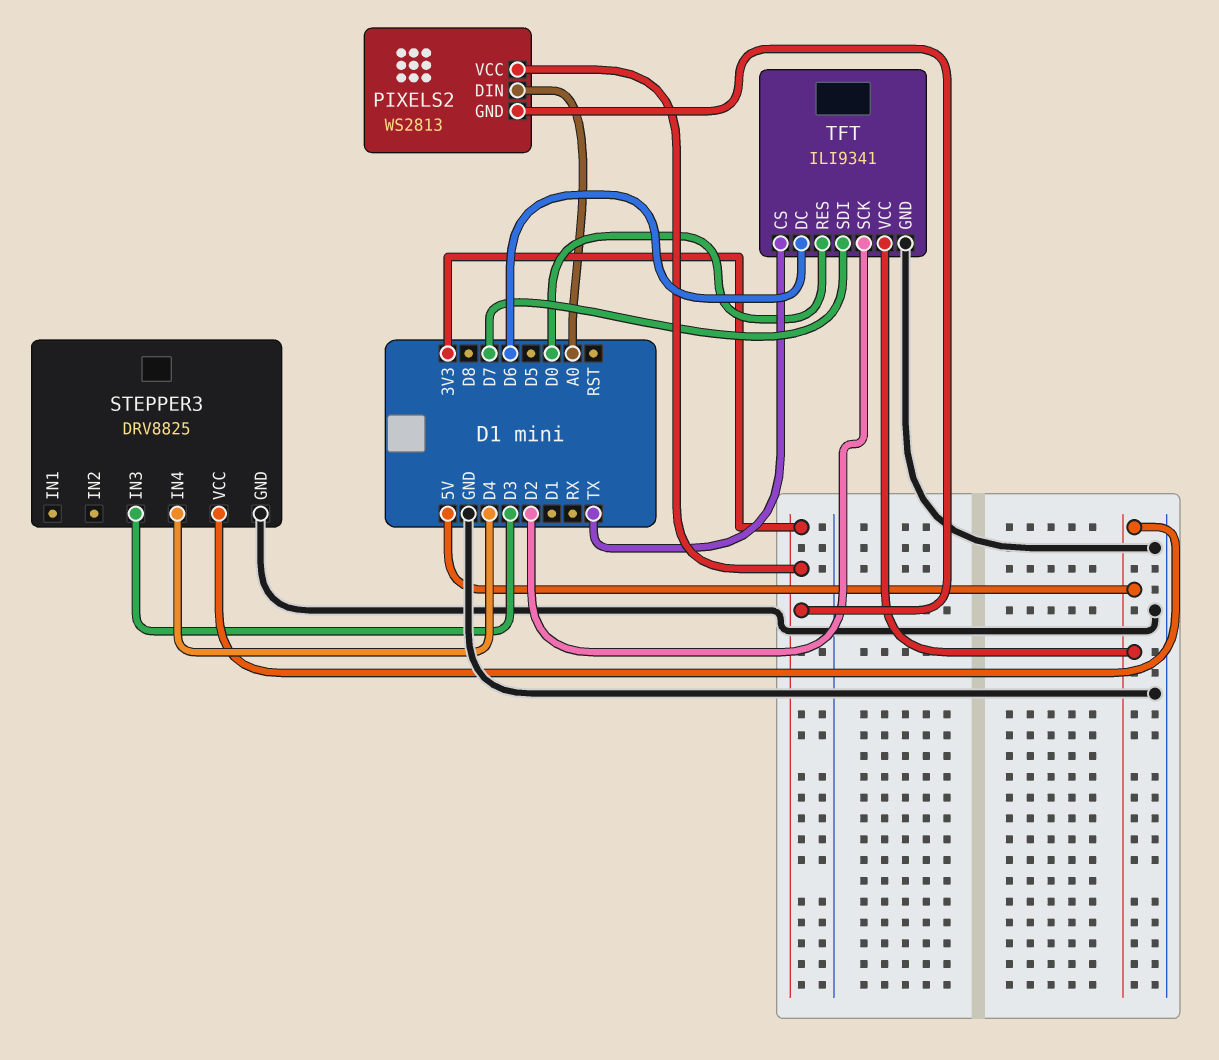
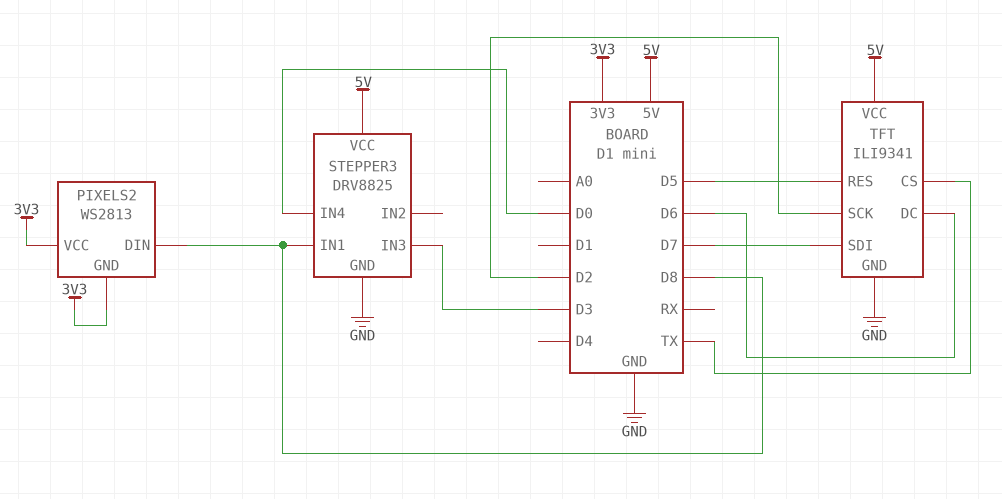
PIXELS2 pin DIN: A0 -> D8
STEPPER3 pin IN1: none -> D8
STEPPER3 pin IN4: D4 -> D0
TFT pin RES: D0 -> D5

